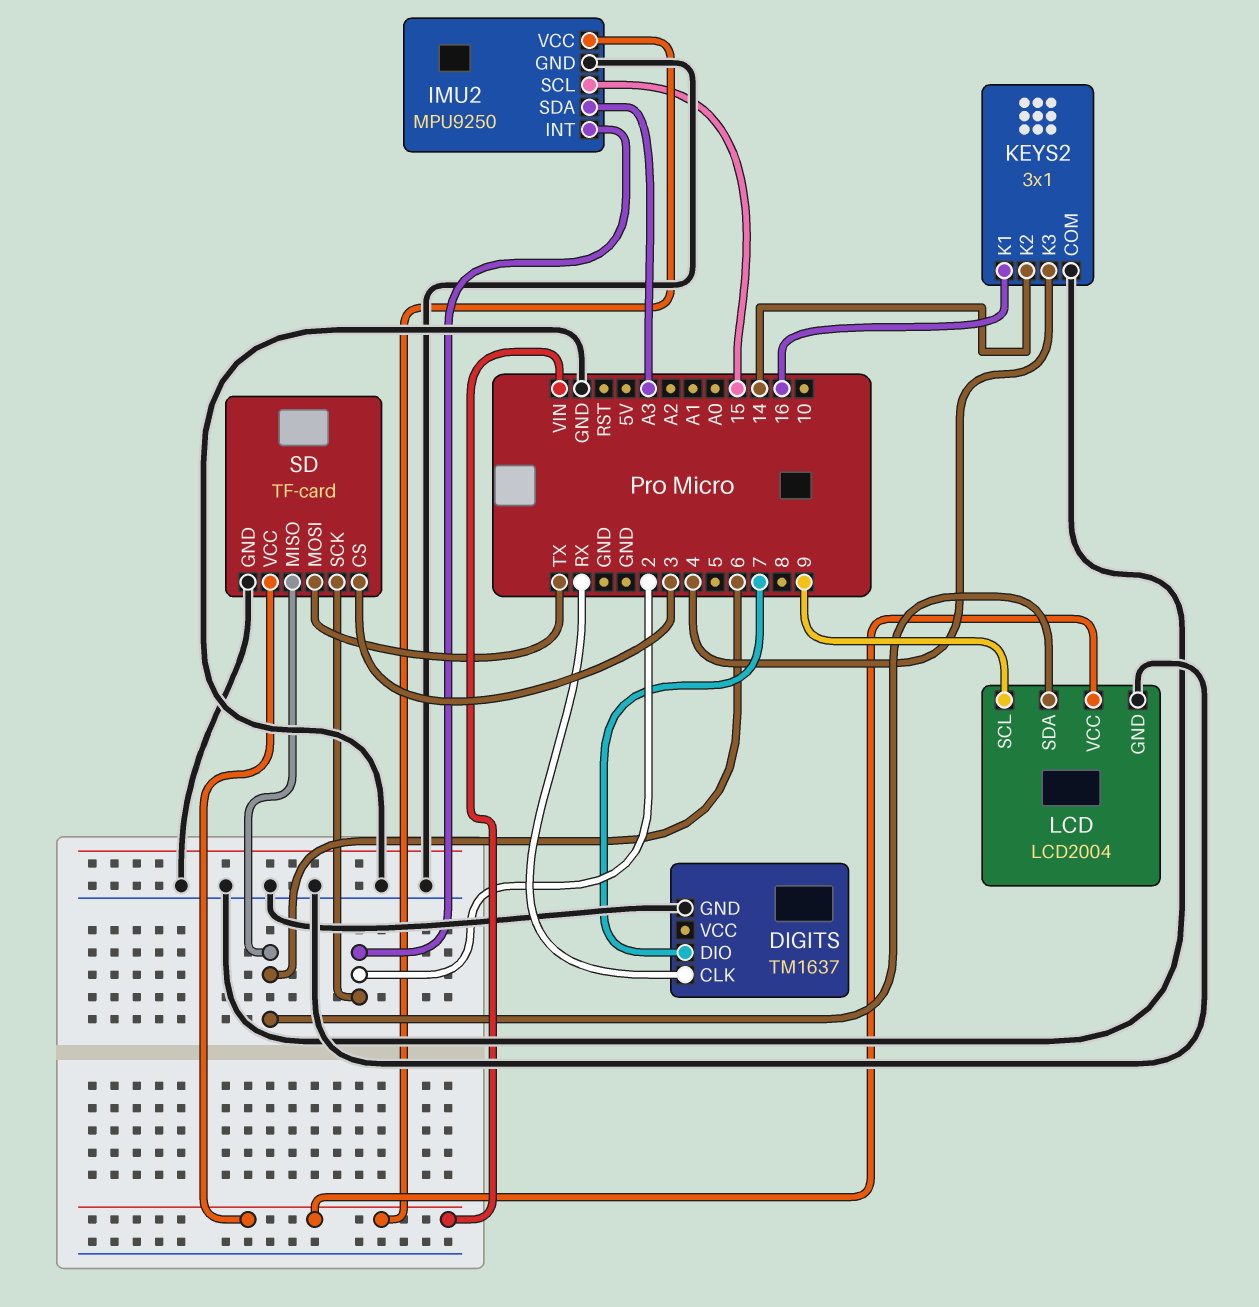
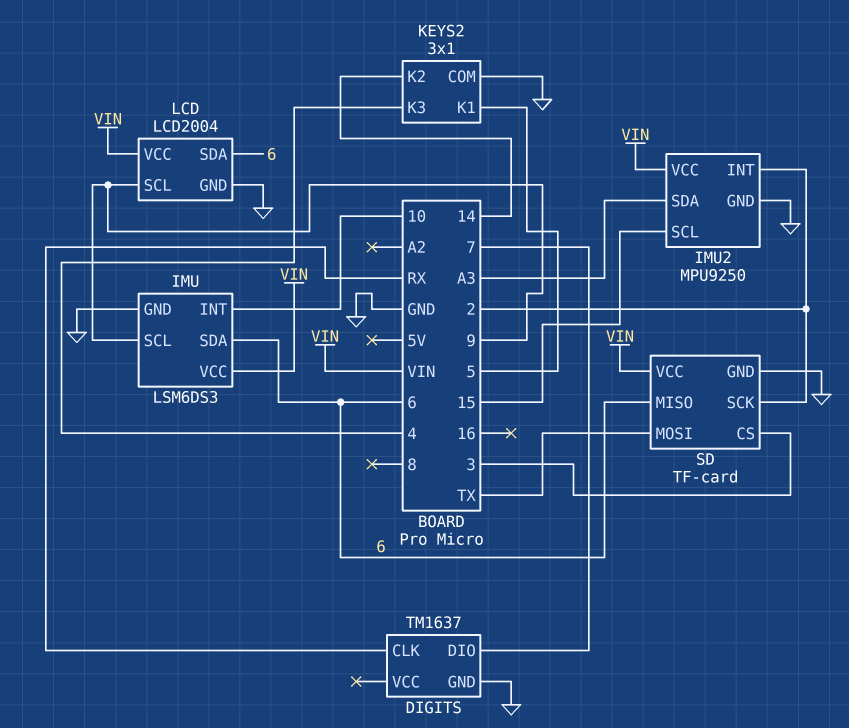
IMU: none -> LSM6DS3
IMU pin GND: none -> GND
IMU pin INT: none -> 10
IMU pin SCL: none -> 9
IMU pin SDA: none -> 6
IMU pin VCC: none -> VIN
KEYS2 pin K1: 16 -> 5

